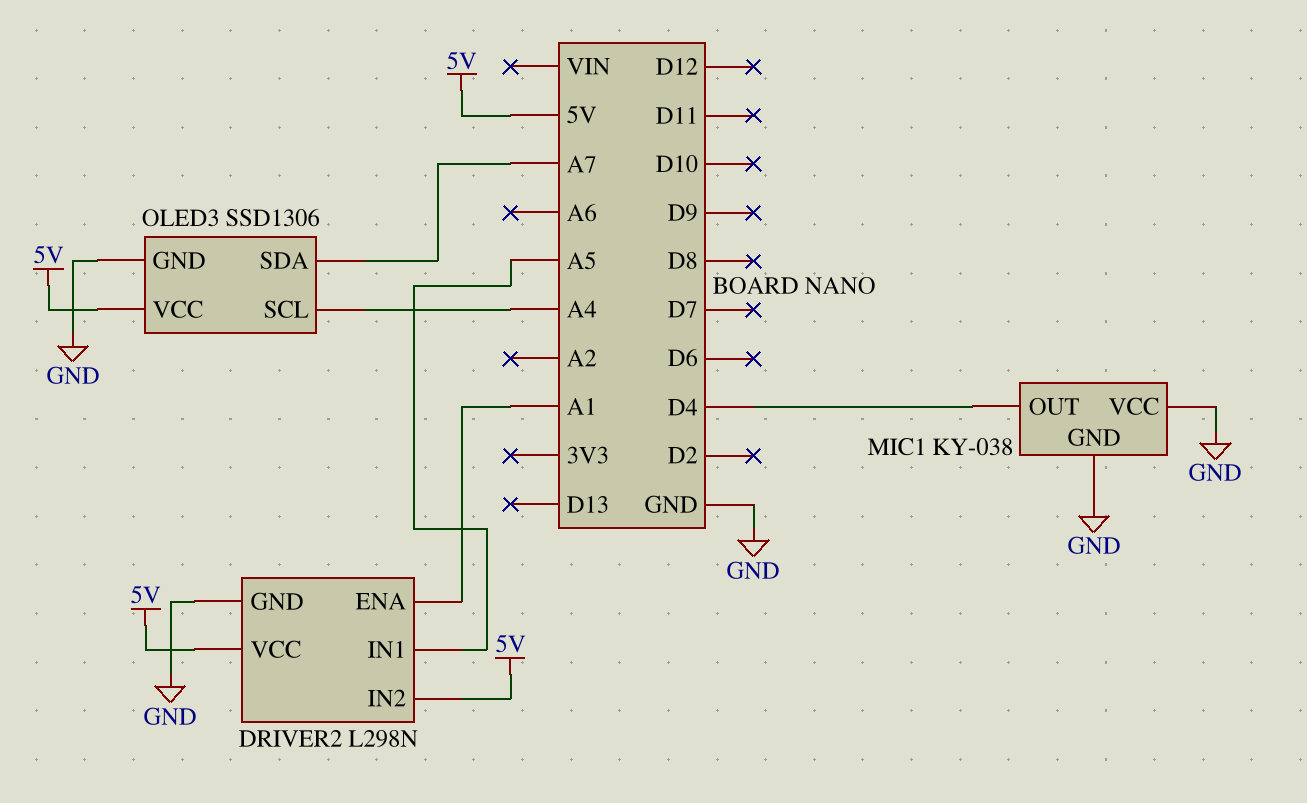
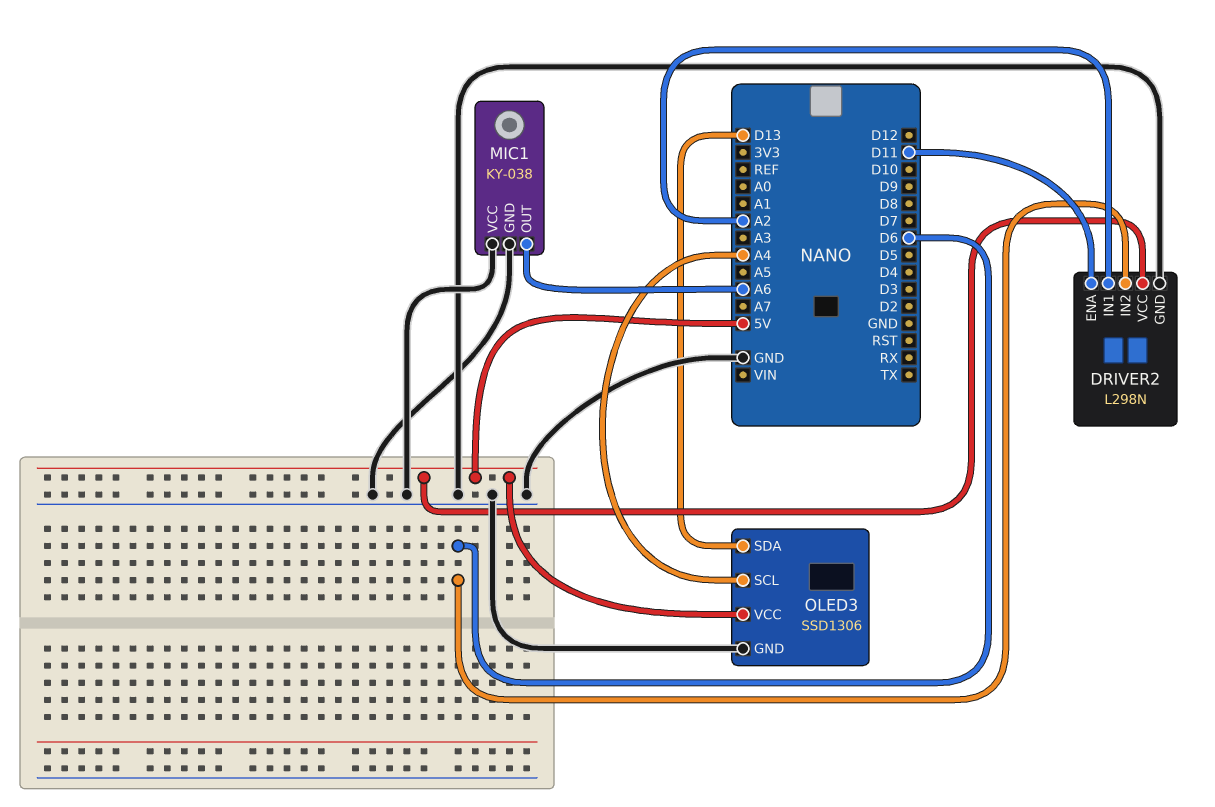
DRIVER2 pin ENA: A1 -> D11
DRIVER2 pin IN1: A5 -> A2
DRIVER2 pin IN2: 5V -> D6
MIC1 pin OUT: D4 -> A6
OLED3 pin SDA: A7 -> D13

